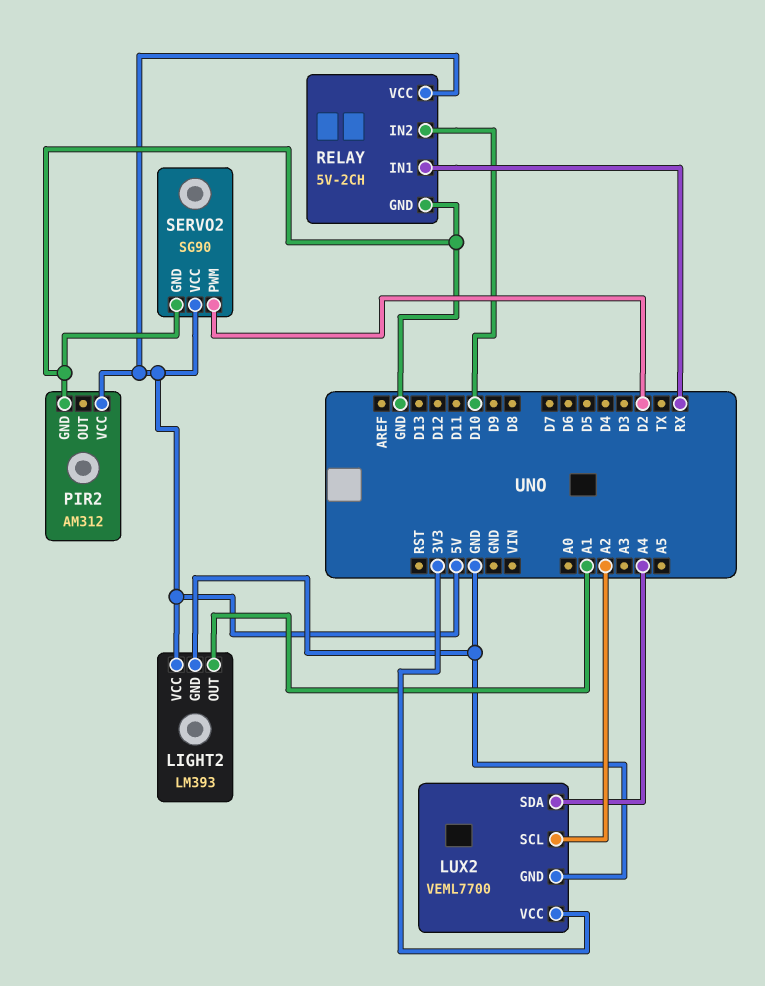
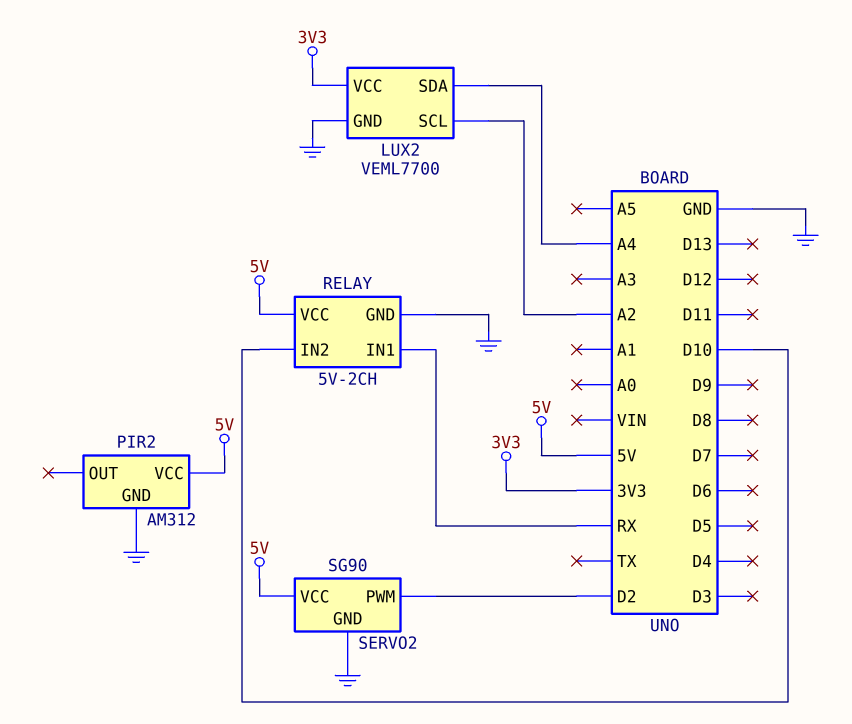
LIGHT2: LM393 -> none
LIGHT2 pin GND: GND -> none
LIGHT2 pin OUT: A1 -> none
LIGHT2 pin VCC: 5V -> none

